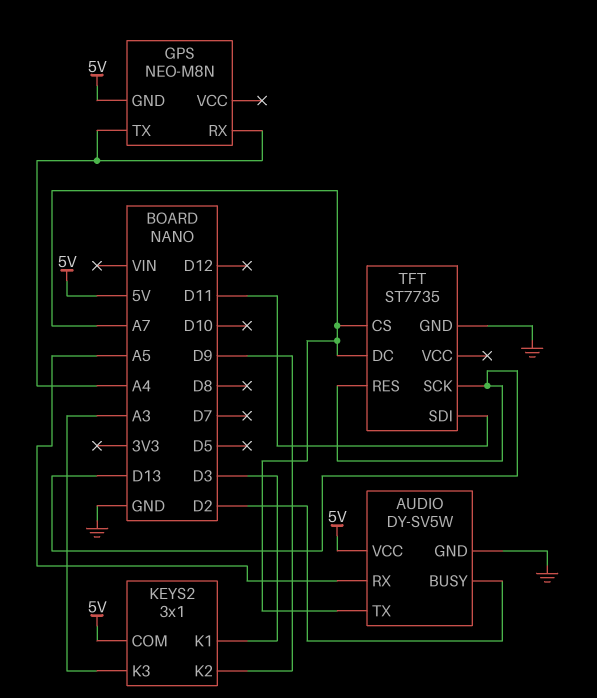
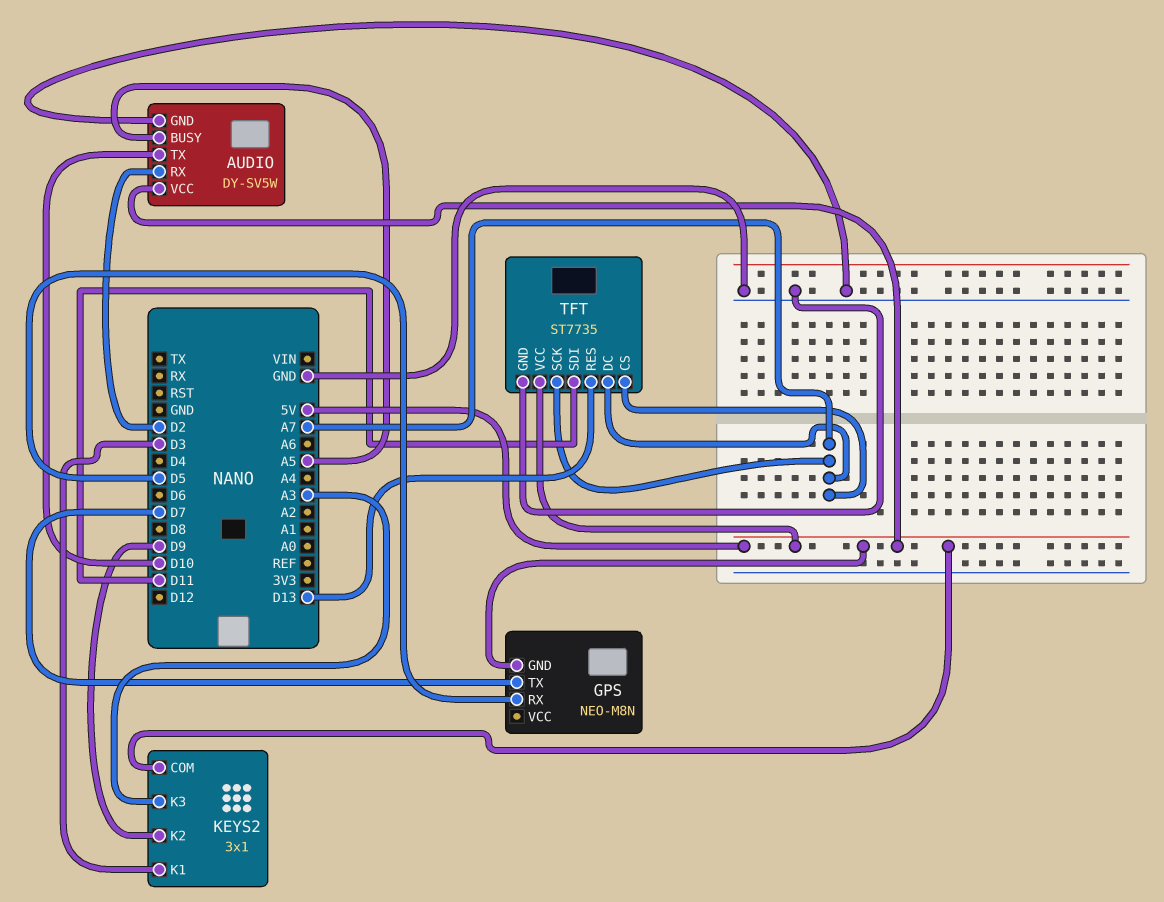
AUDIO pin BUSY: D2 -> A5
AUDIO pin RX: A5 -> D2
AUDIO pin TX: A7 -> D10
GPS pin RX: A4 -> D5
GPS pin TX: A4 -> D7
TFT pin SCK: D13 -> A7
TFT pin VCC: none -> 5V

